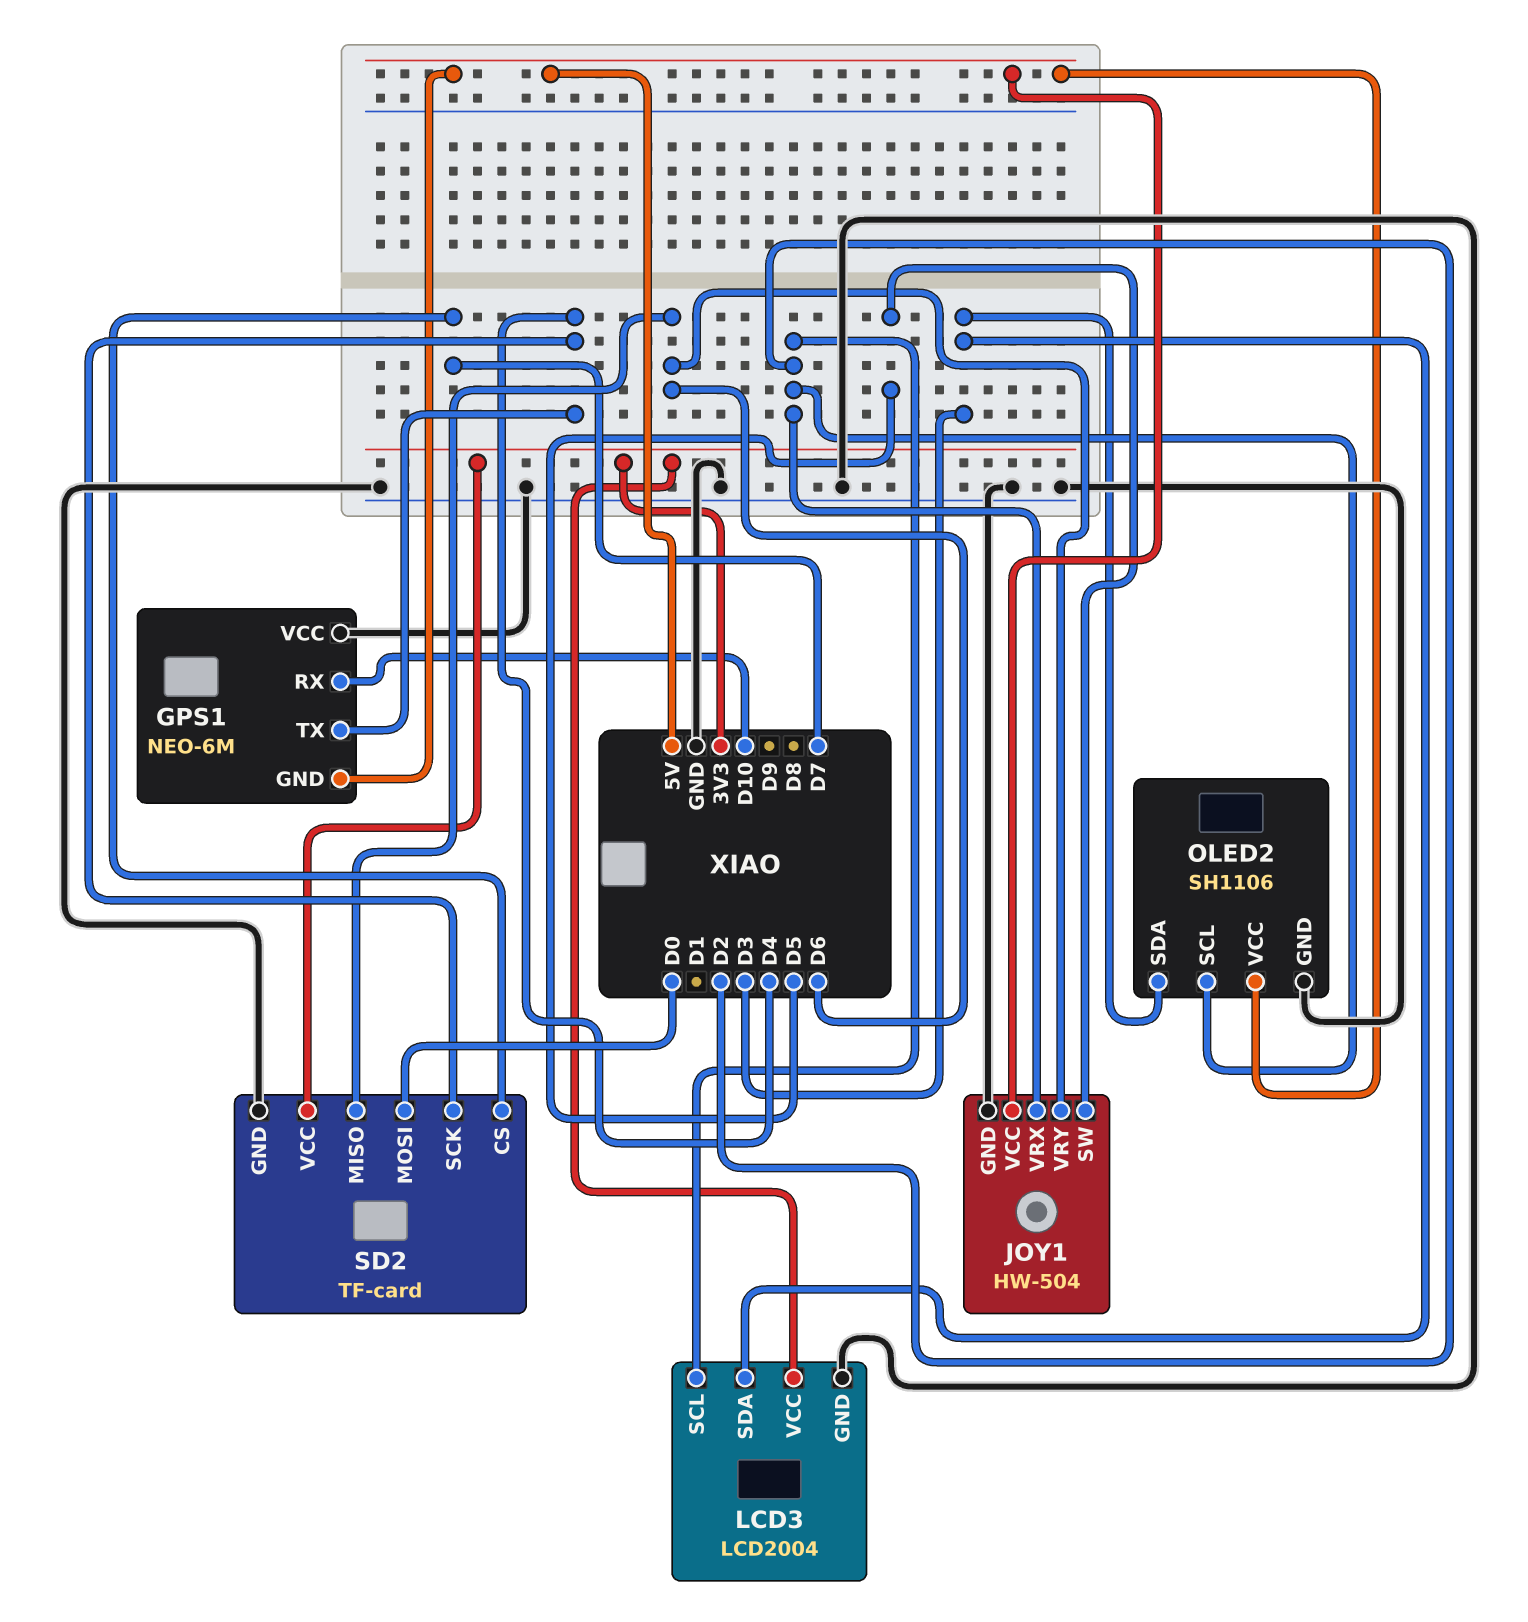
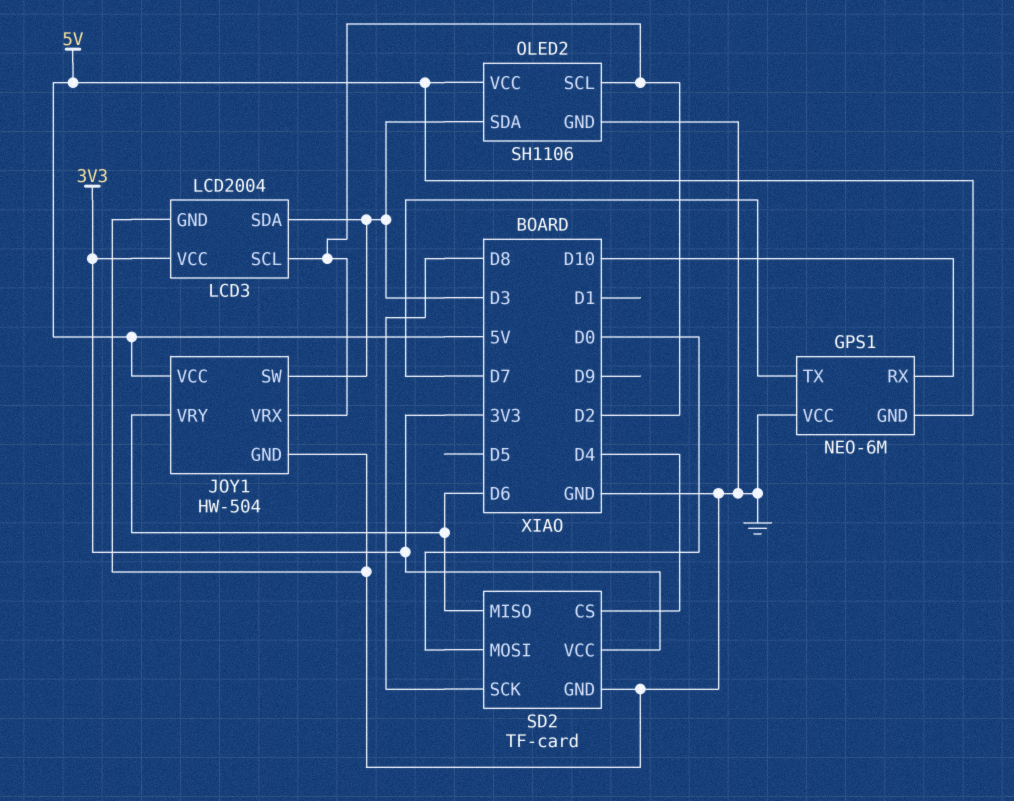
GPS1 pin TX: D4 -> D7
JOY1 pin SW: D5 -> D3
SD2 pin CS: D7 -> D4
SD2 pin SCK: D4 -> D8

